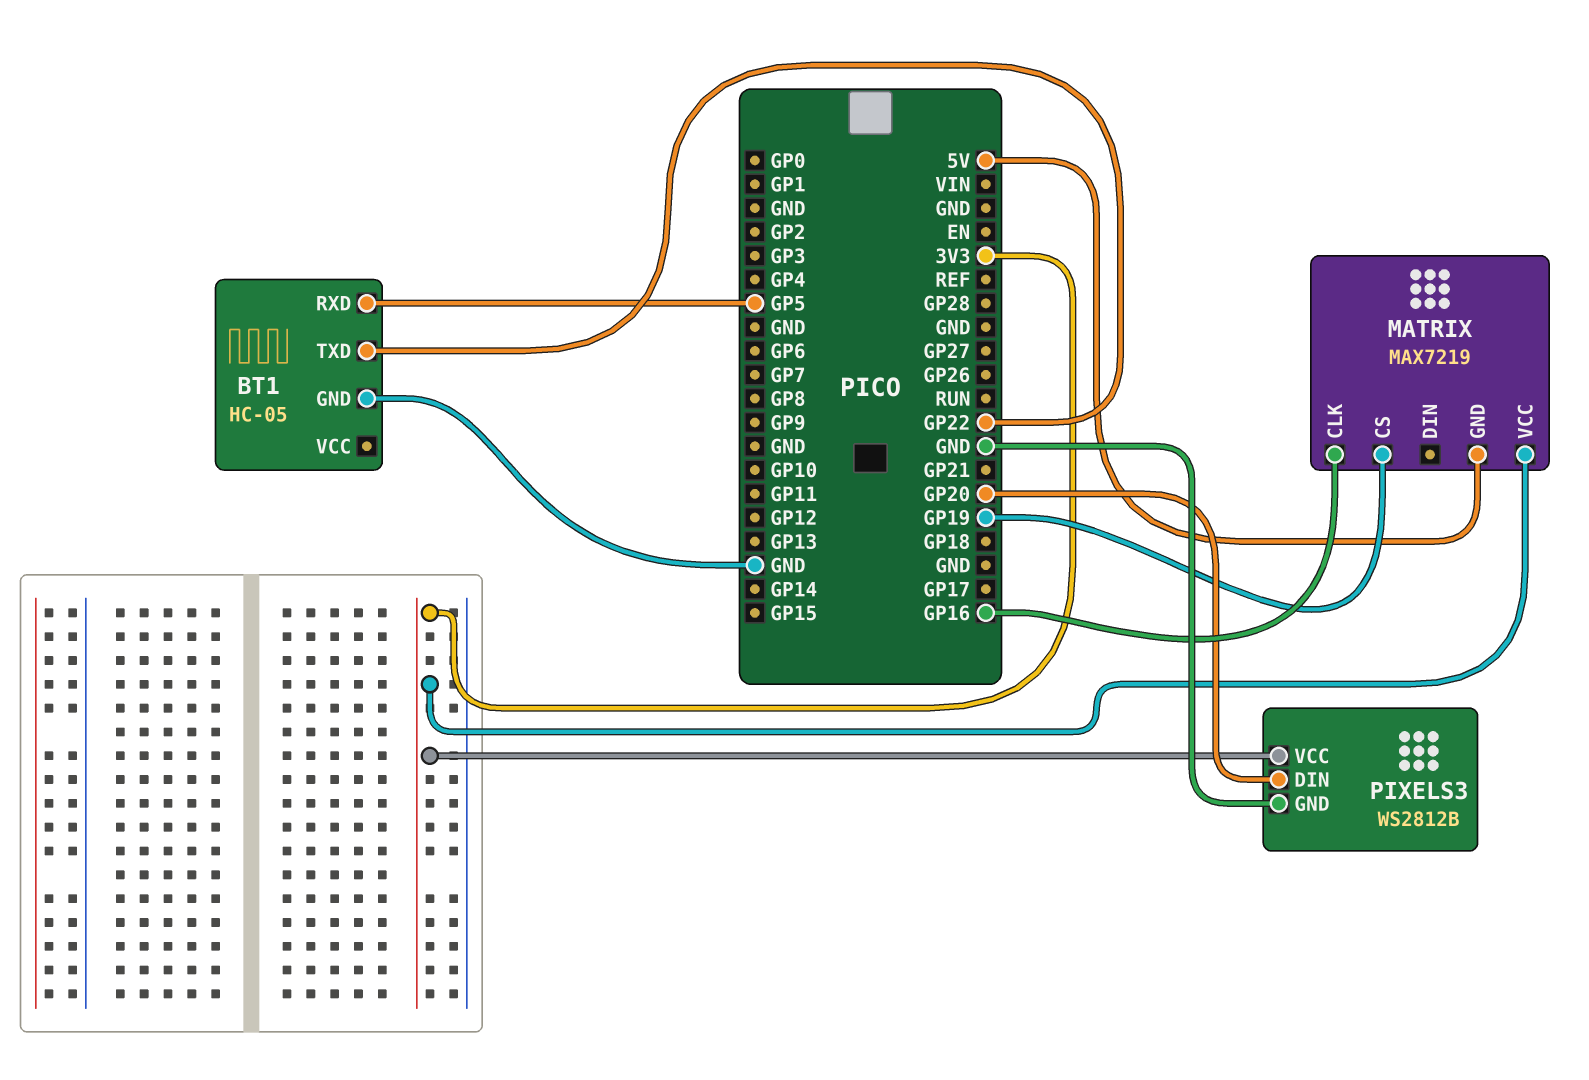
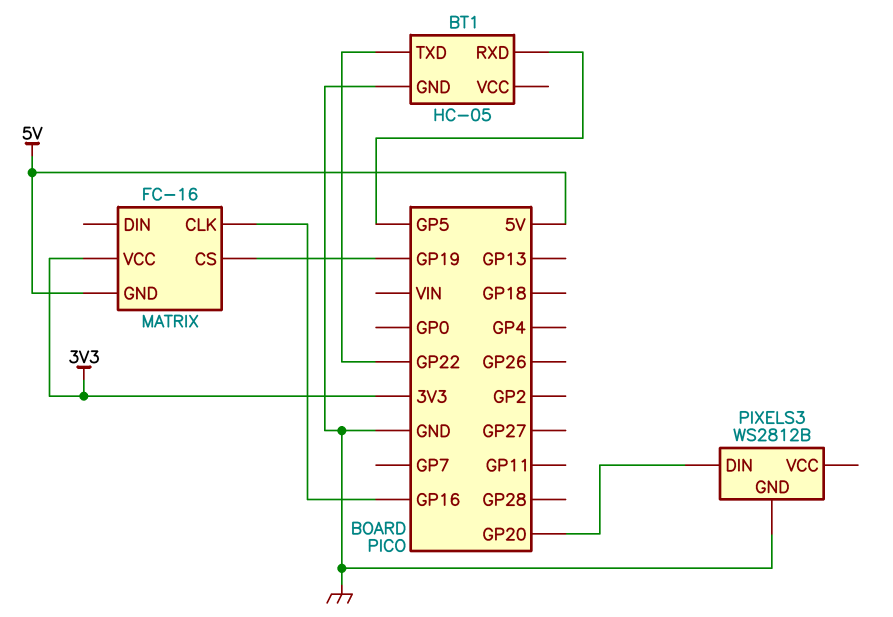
MATRIX: MAX7219 -> FC-16
PIXELS3 pin VCC: 3V3 -> none

